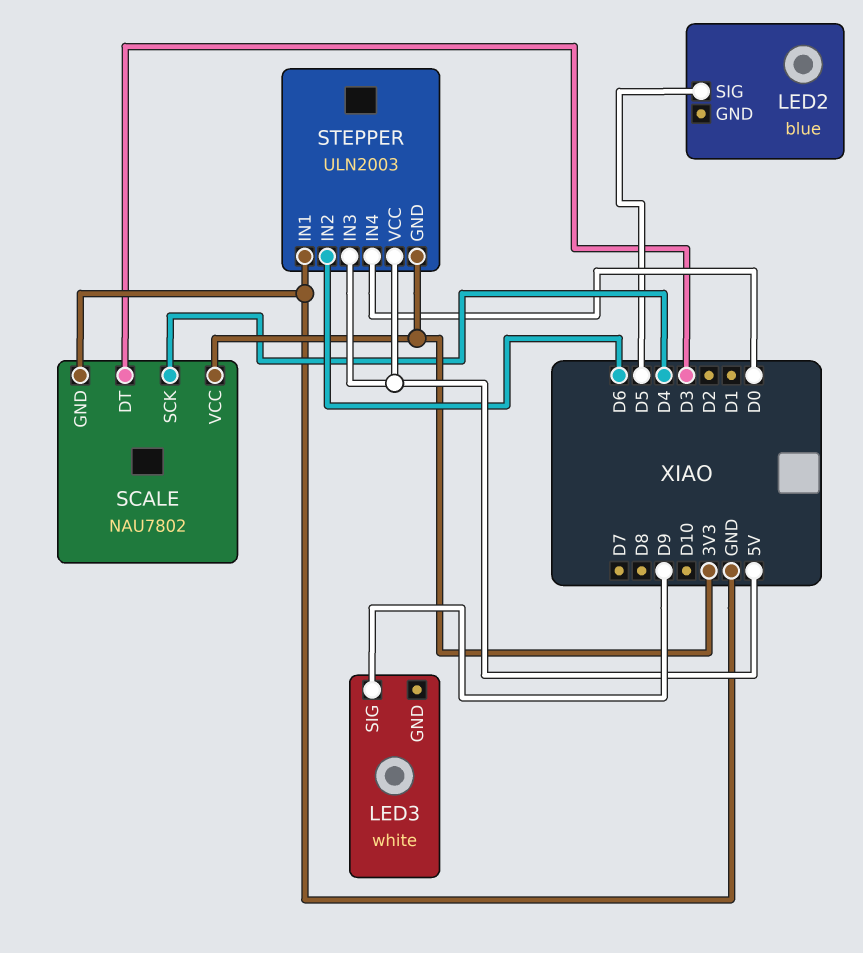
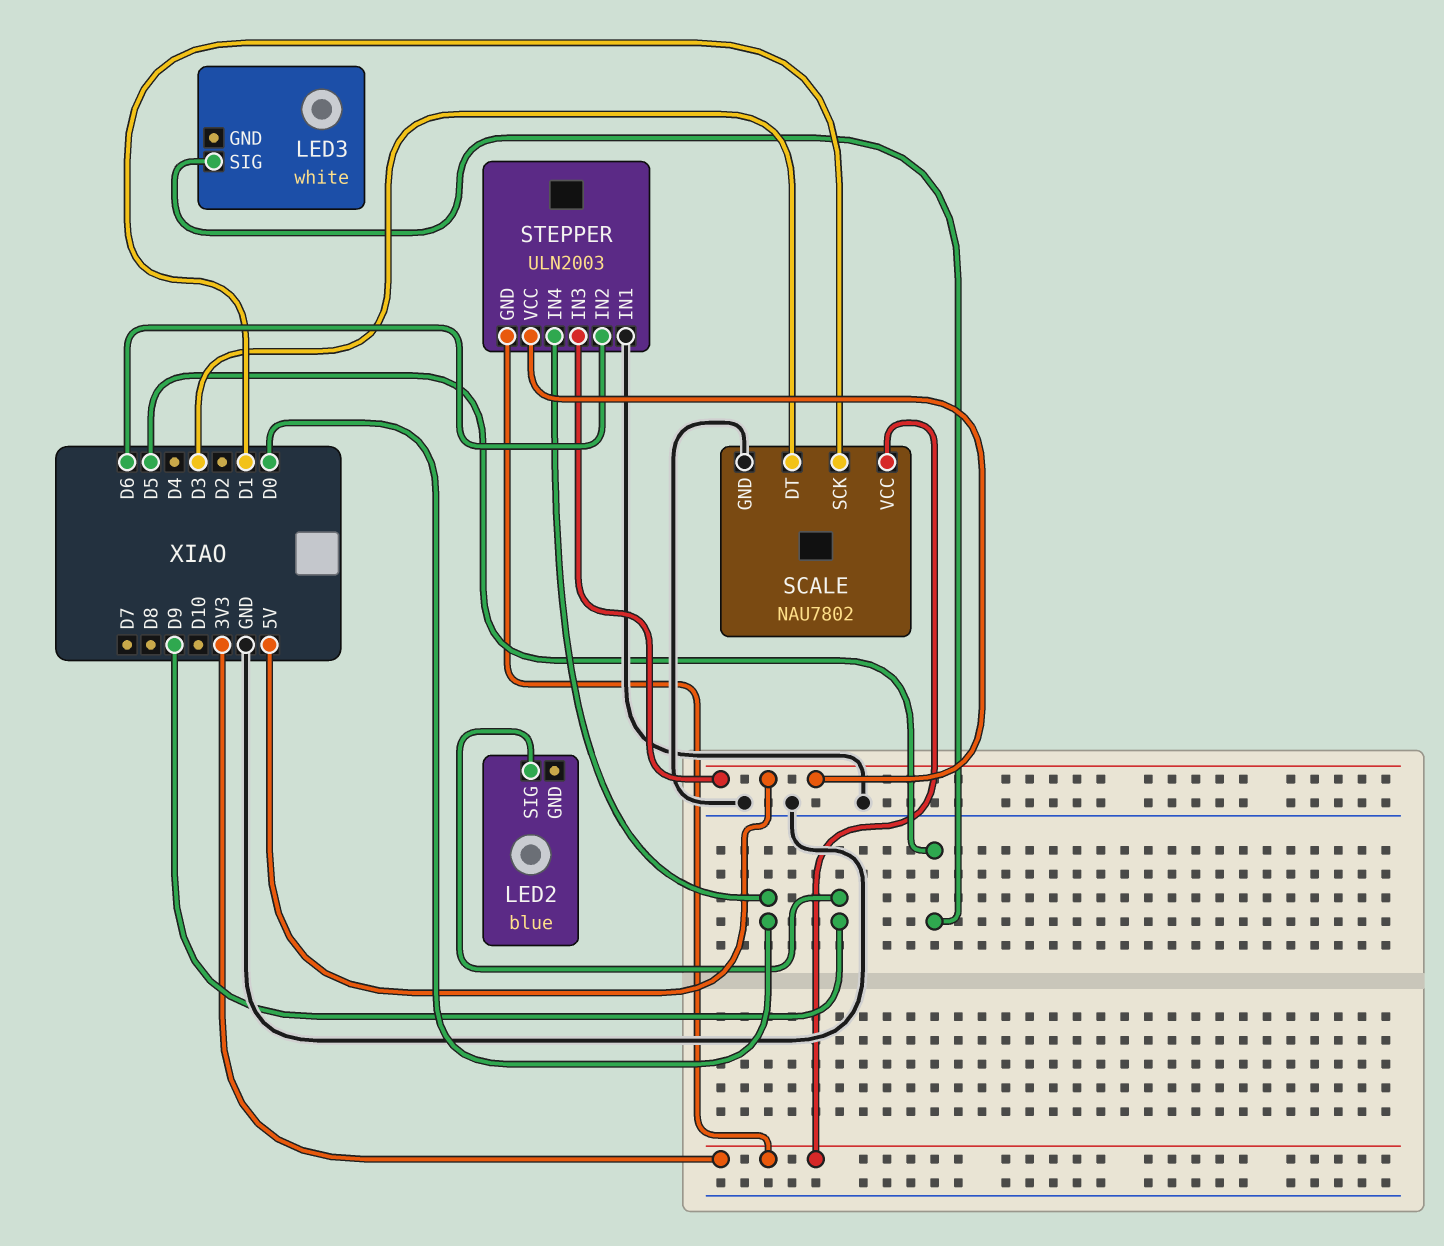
LED2 pin SIG: D5 -> D9
LED3 pin SIG: D9 -> D5
SCALE pin SCK: D4 -> D1

